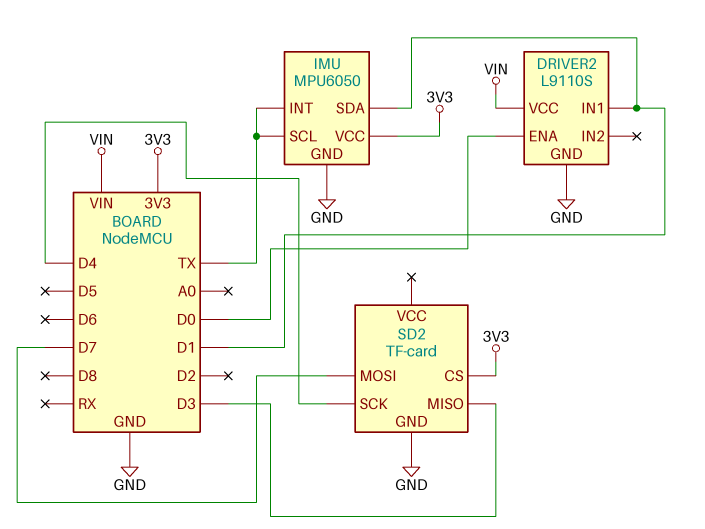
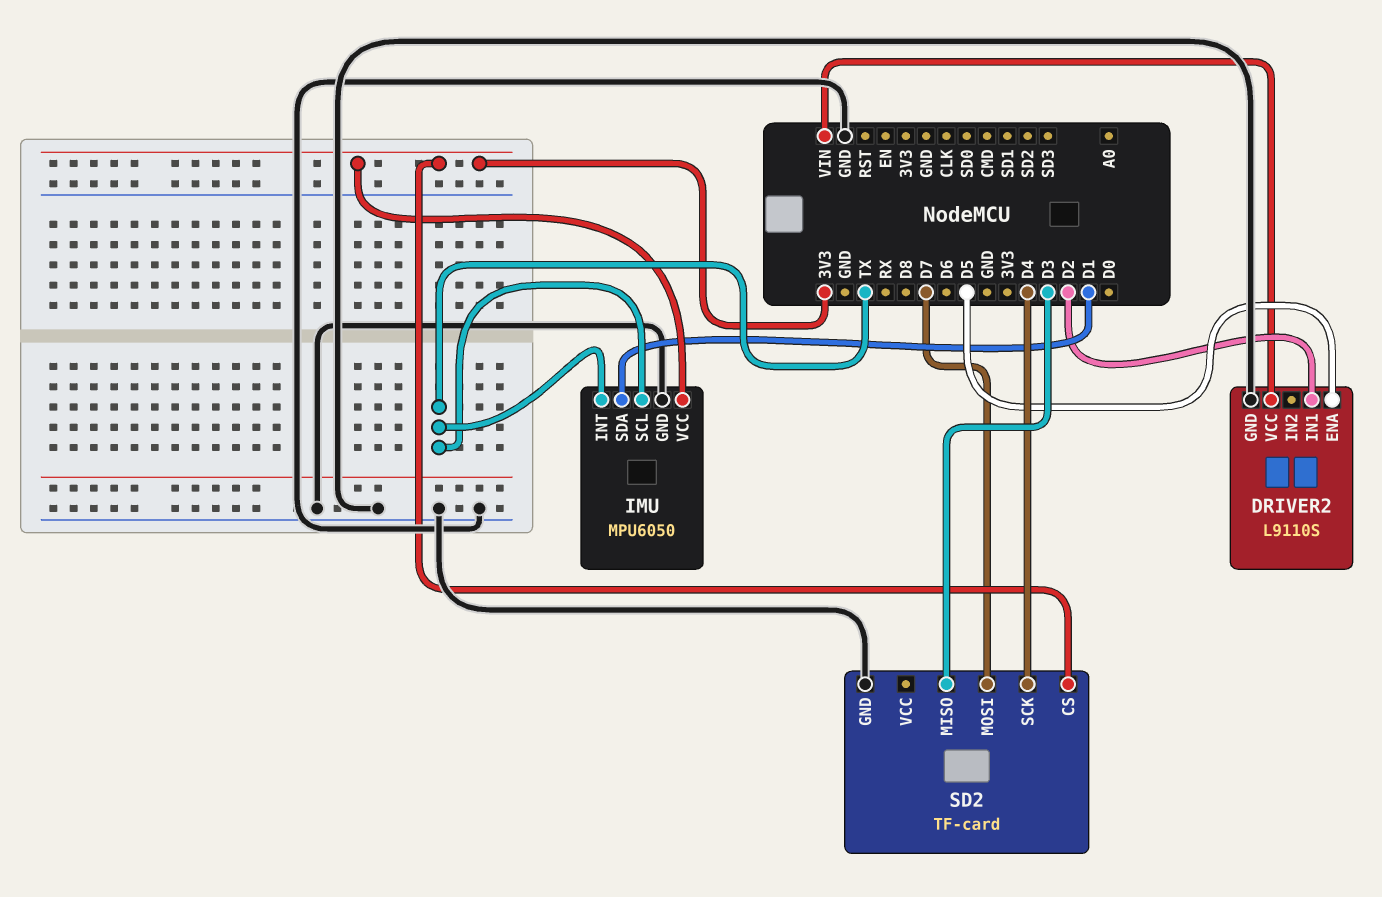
DRIVER2 pin ENA: D0 -> D5
DRIVER2 pin IN1: D1 -> D2

